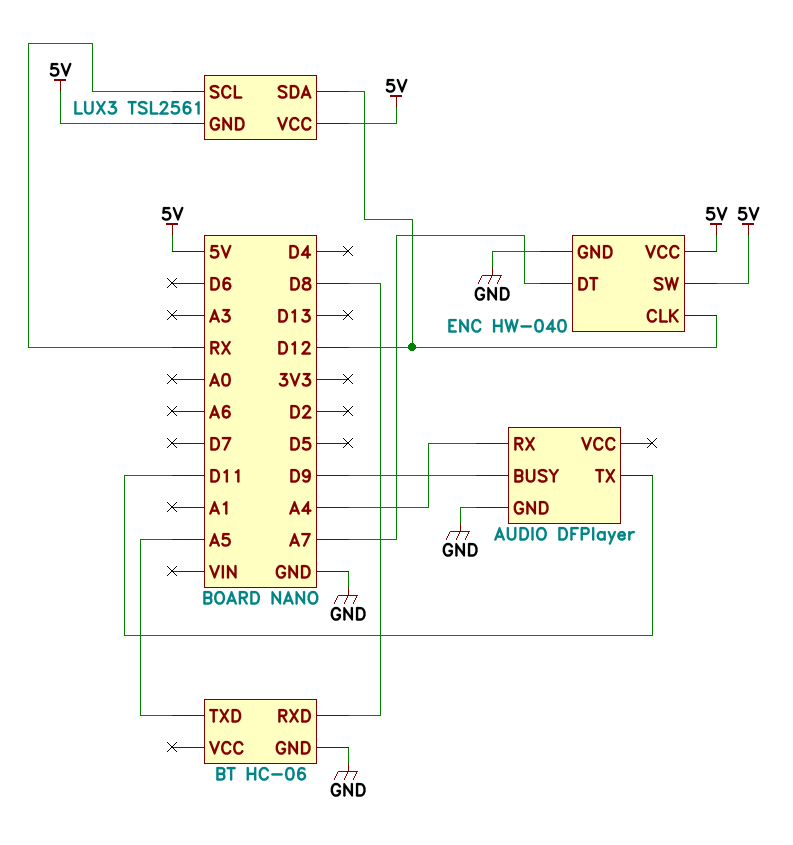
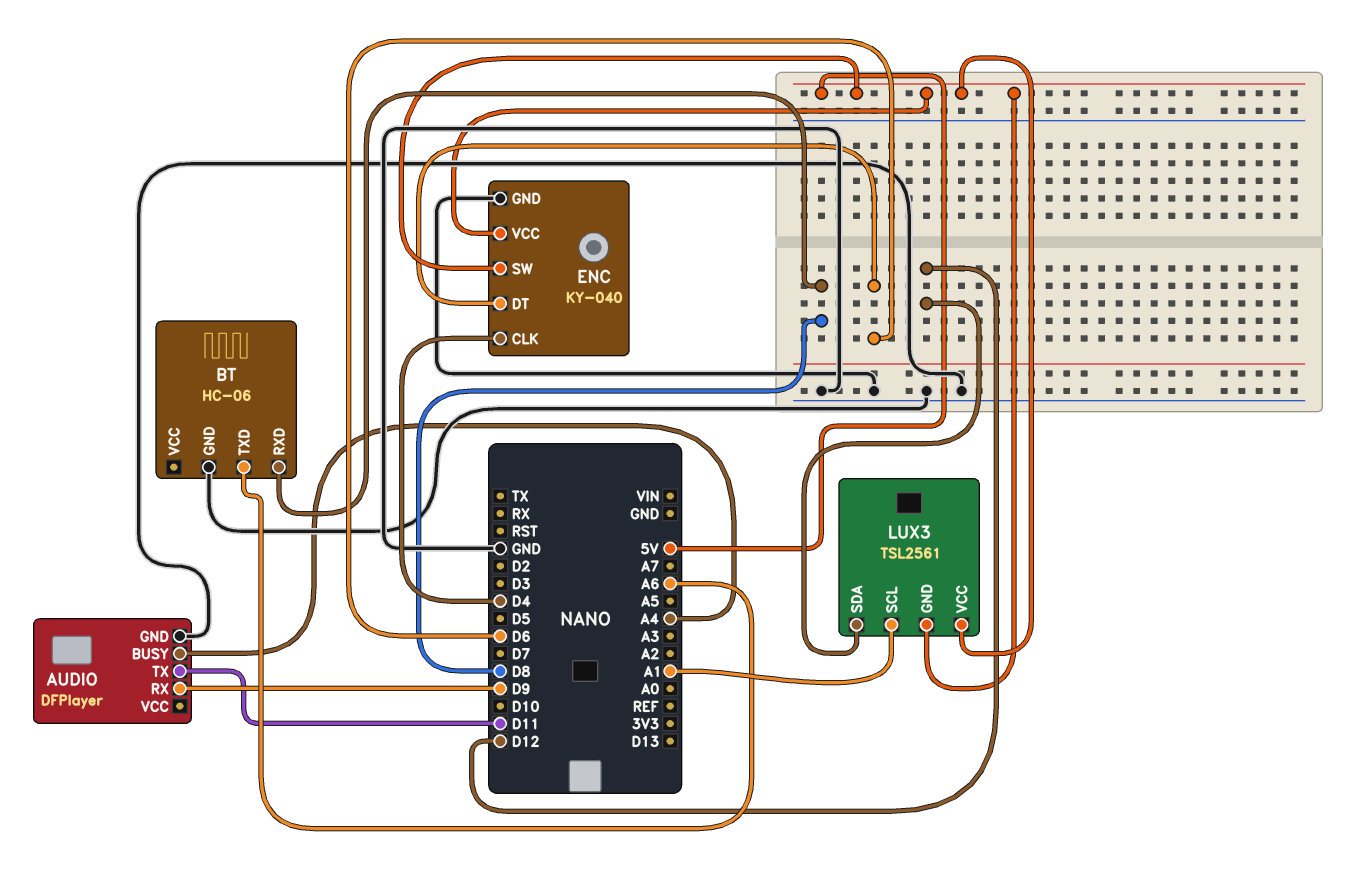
AUDIO pin BUSY: D9 -> A4
AUDIO pin RX: A4 -> D9
BT pin TXD: A5 -> A6
ENC: HW-040 -> KY-040
ENC pin CLK: D12 -> D4
ENC pin DT: A7 -> D6
LUX3 pin SCL: RX -> A1

